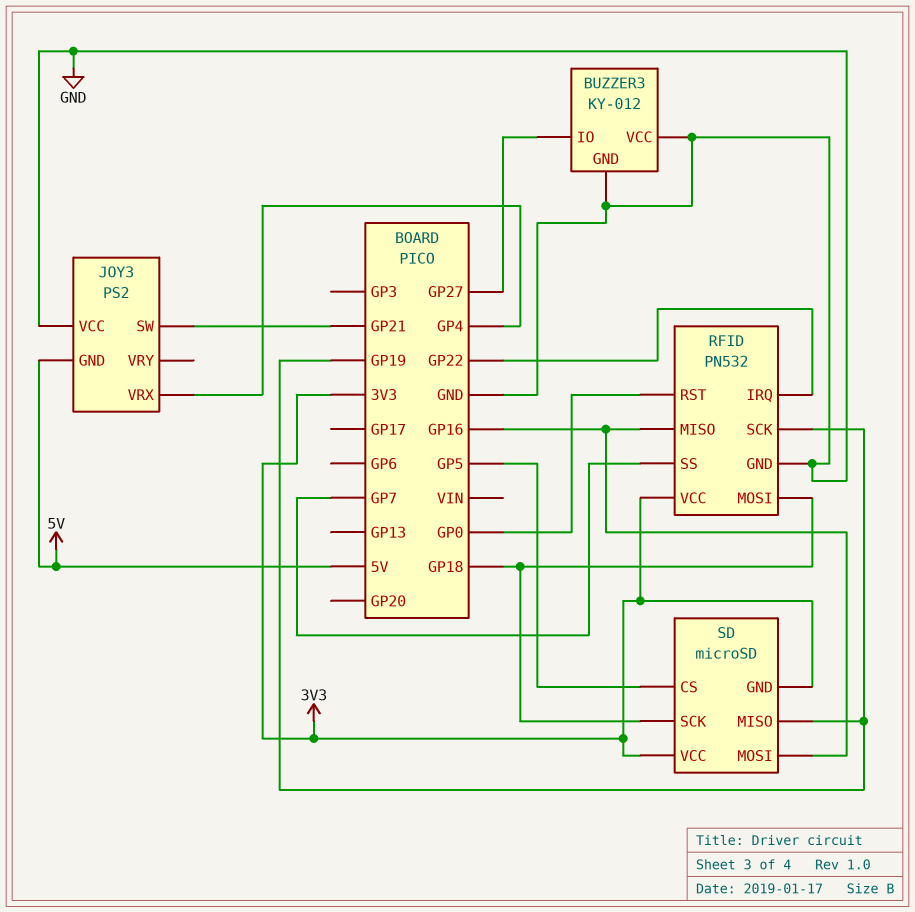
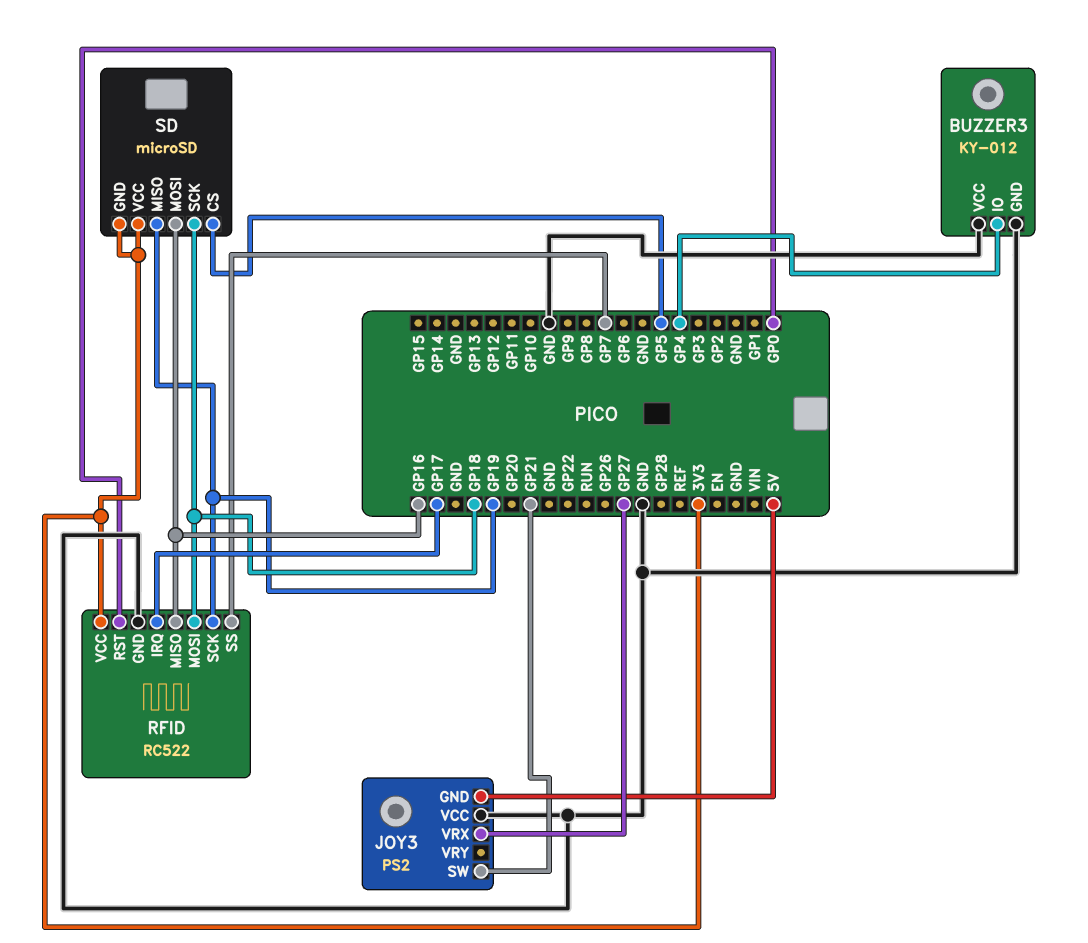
BUZZER3 pin IO: GP27 -> GP4
JOY3 pin VRX: GP4 -> GP27
RFID: PN532 -> RC522
RFID pin IRQ: GP22 -> GP17

